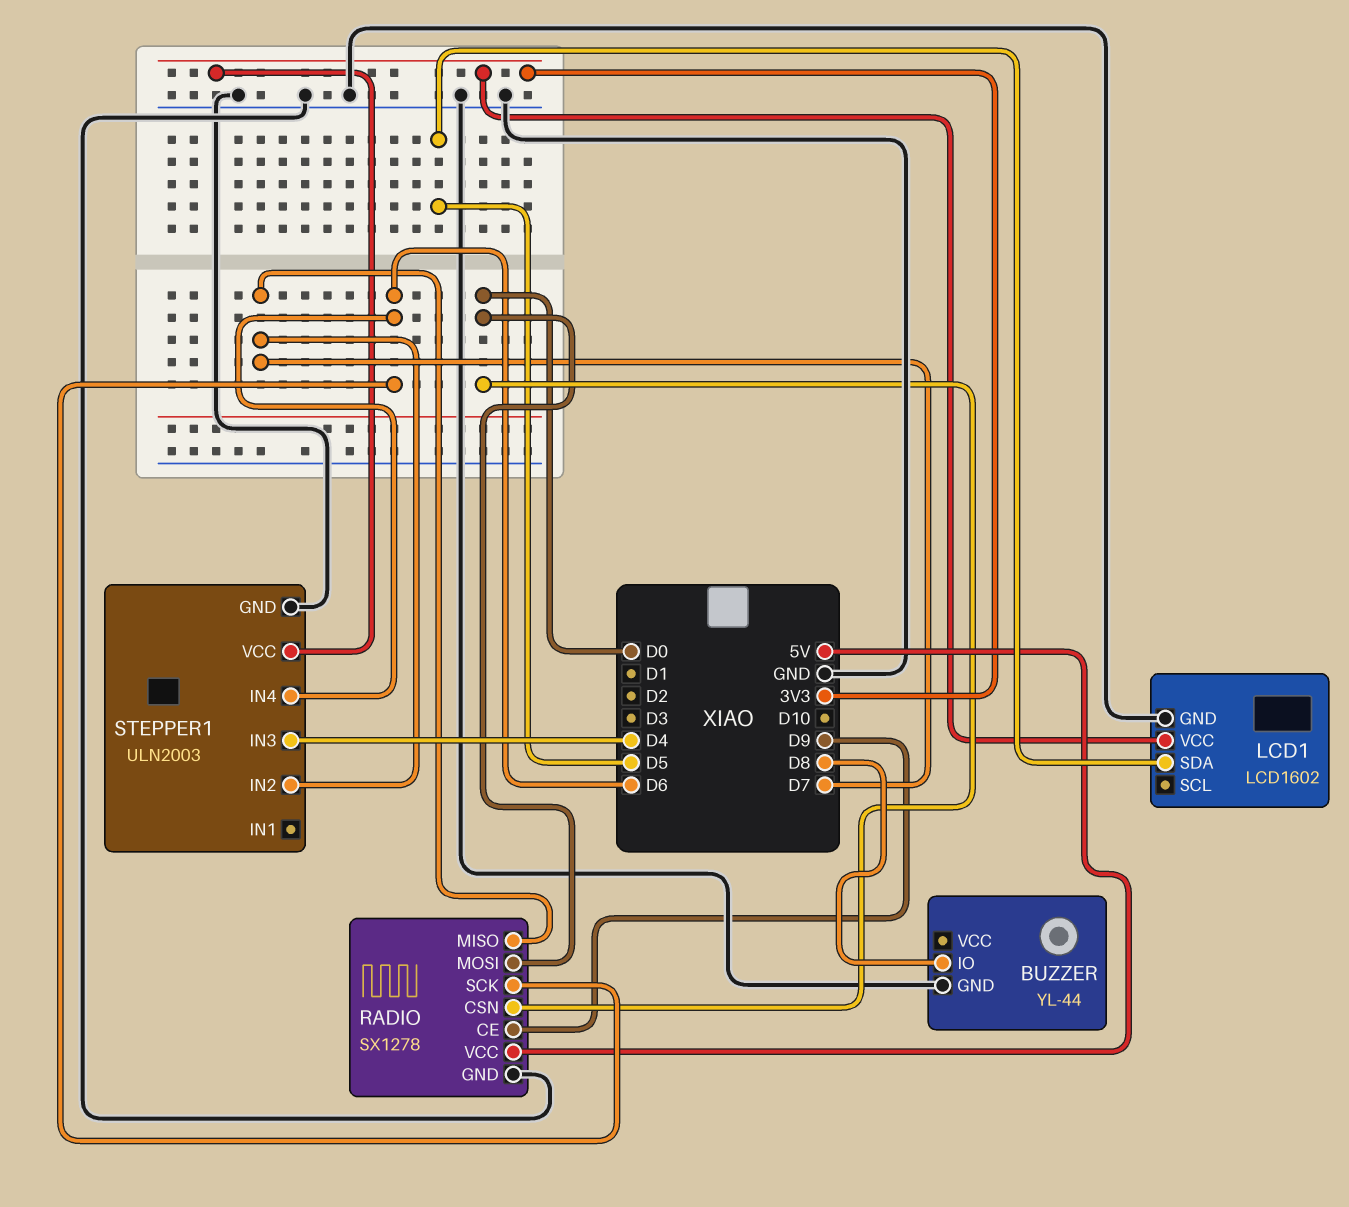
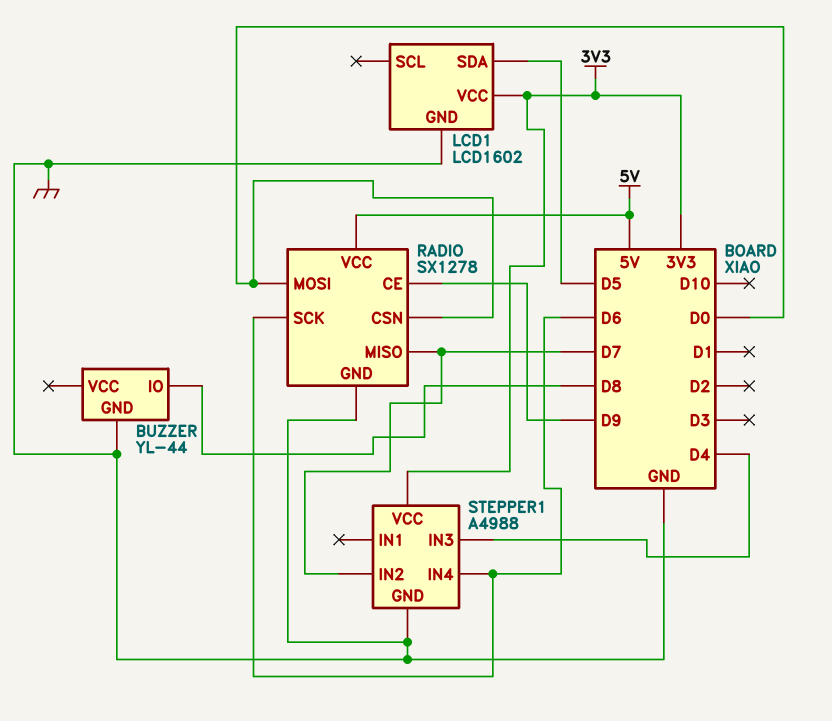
STEPPER1: ULN2003 -> A4988

